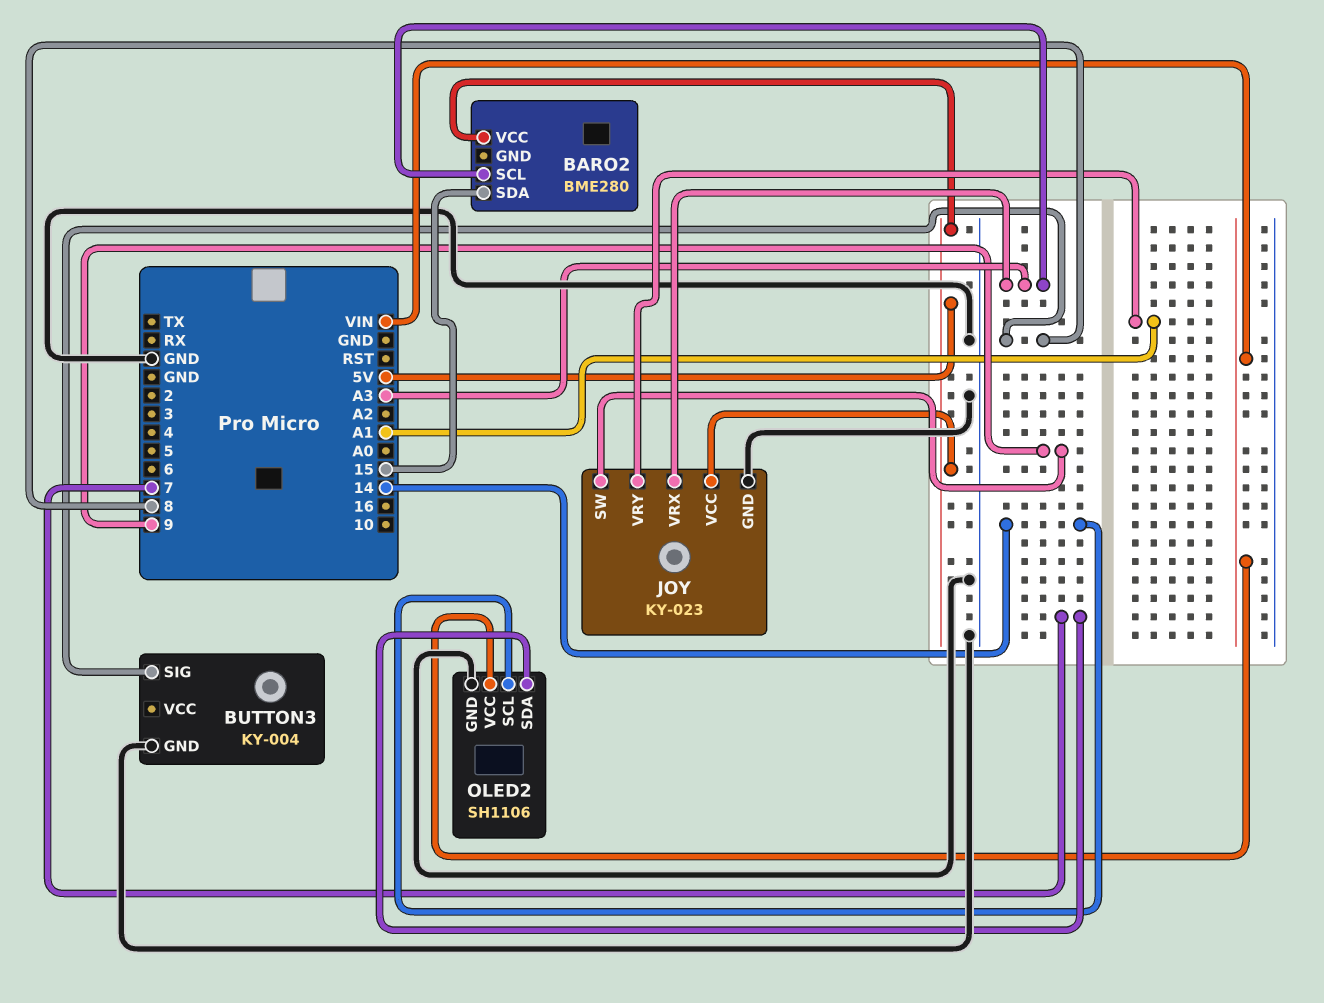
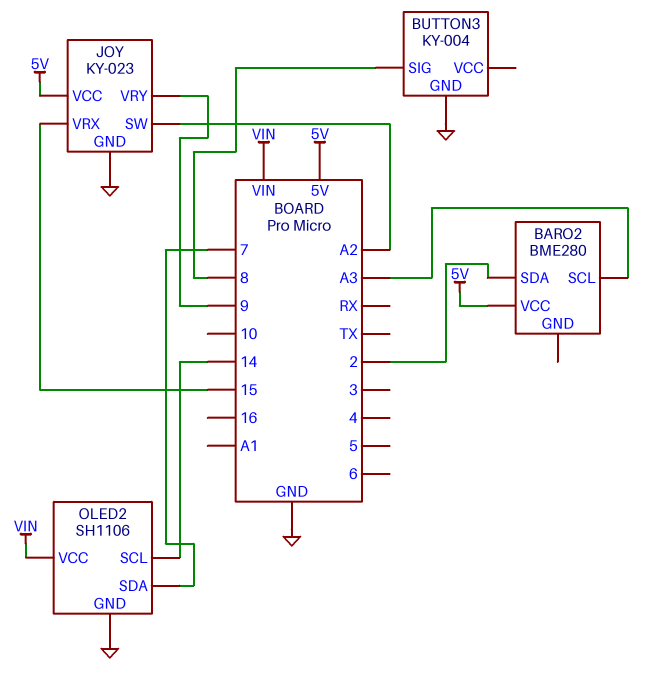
BARO2 pin SDA: 15 -> 2
JOY pin SW: 9 -> A2
JOY pin VRX: A3 -> 15
JOY pin VRY: A1 -> 9

